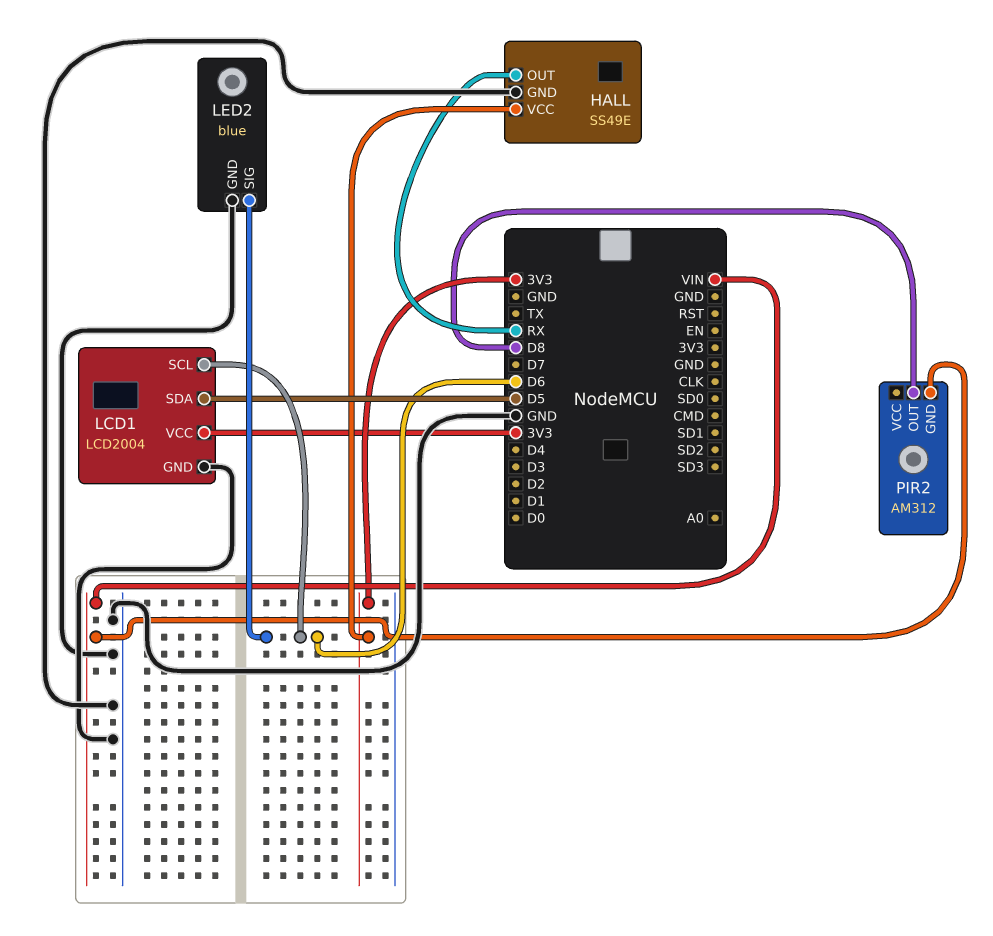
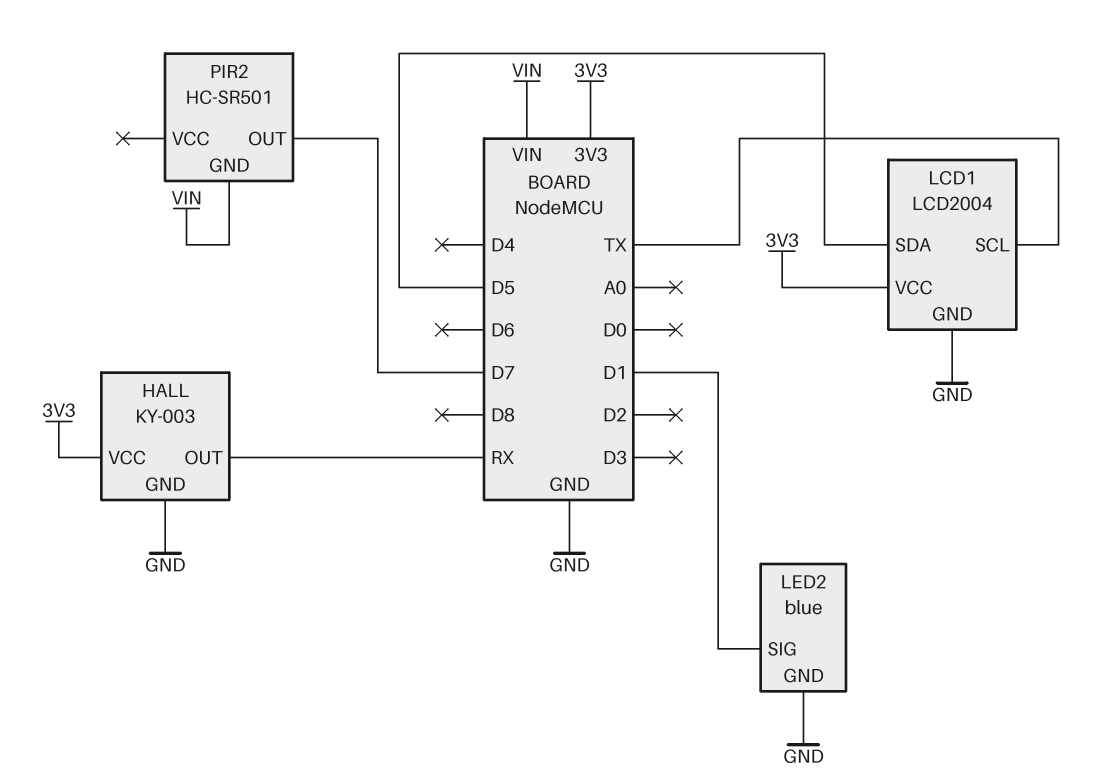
HALL: SS49E -> KY-003
LCD1 pin SCL: D6 -> TX
LED2 pin SIG: D6 -> D1
PIR2: AM312 -> HC-SR501
PIR2 pin OUT: D8 -> D7

